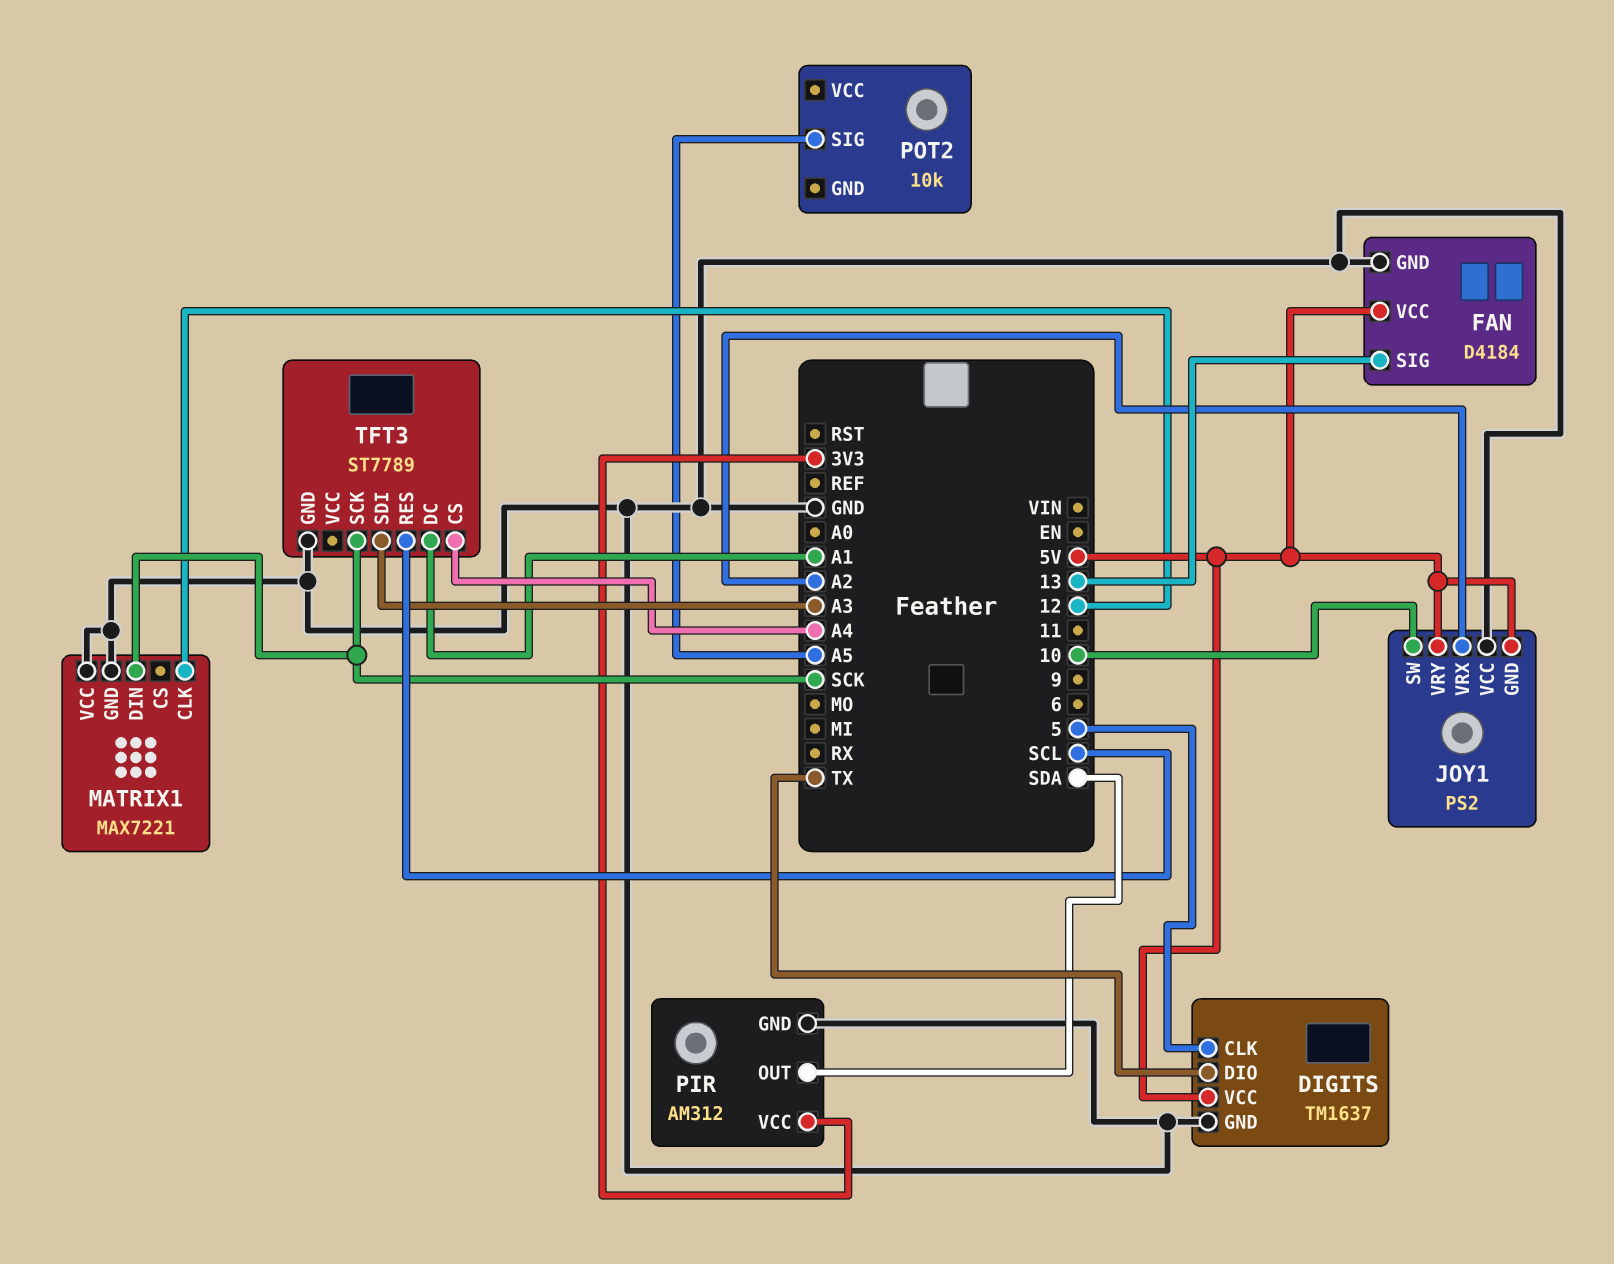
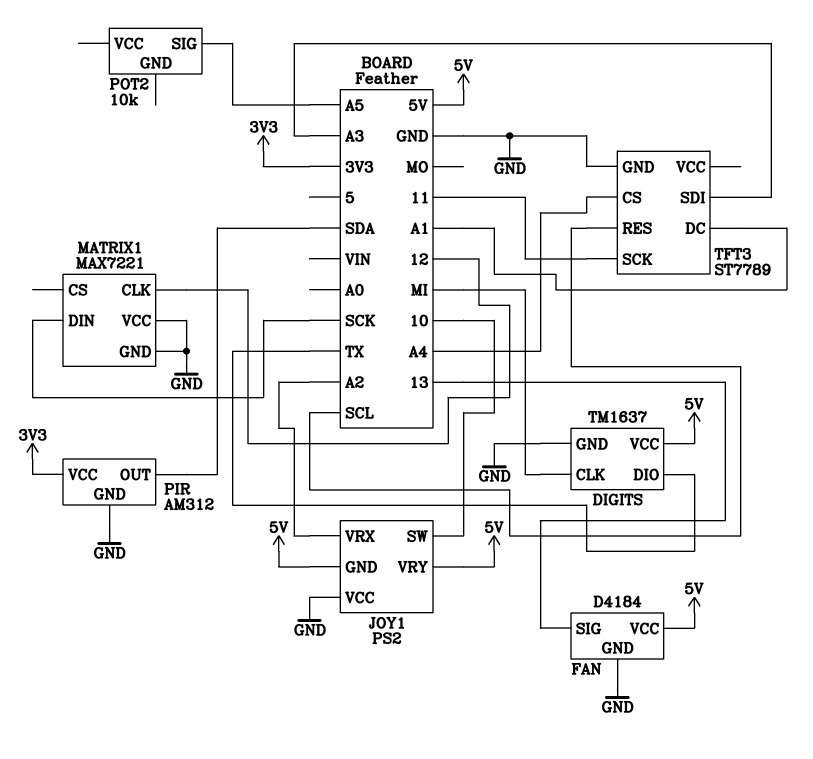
DIGITS pin CLK: 5 -> MI
TFT3 pin SCK: SCK -> 11

